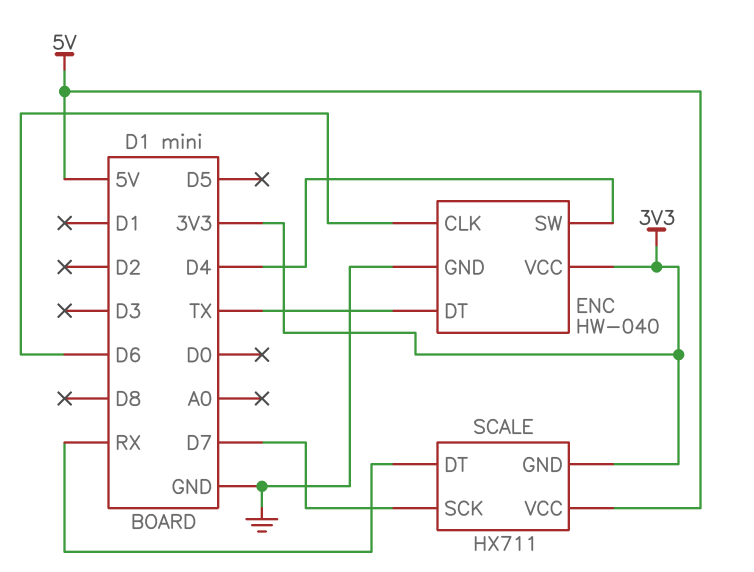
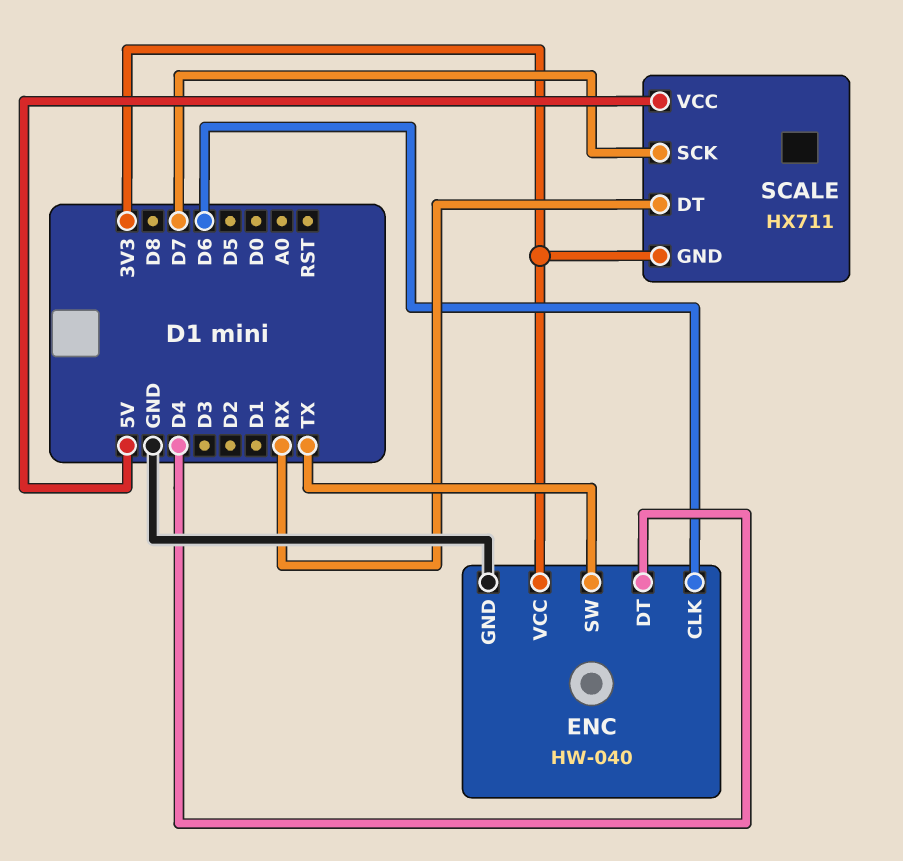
ENC pin DT: TX -> D4
ENC pin SW: D4 -> TX

